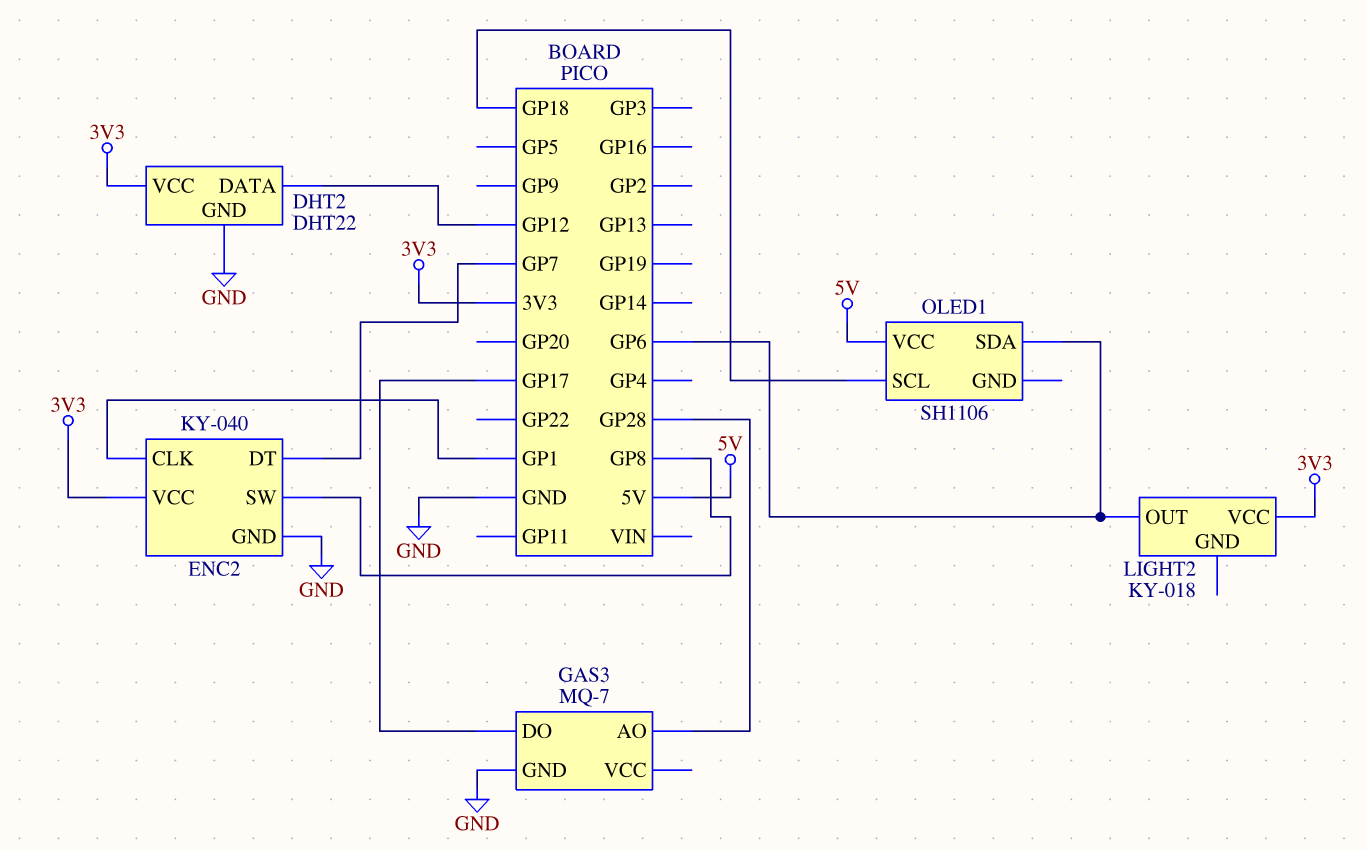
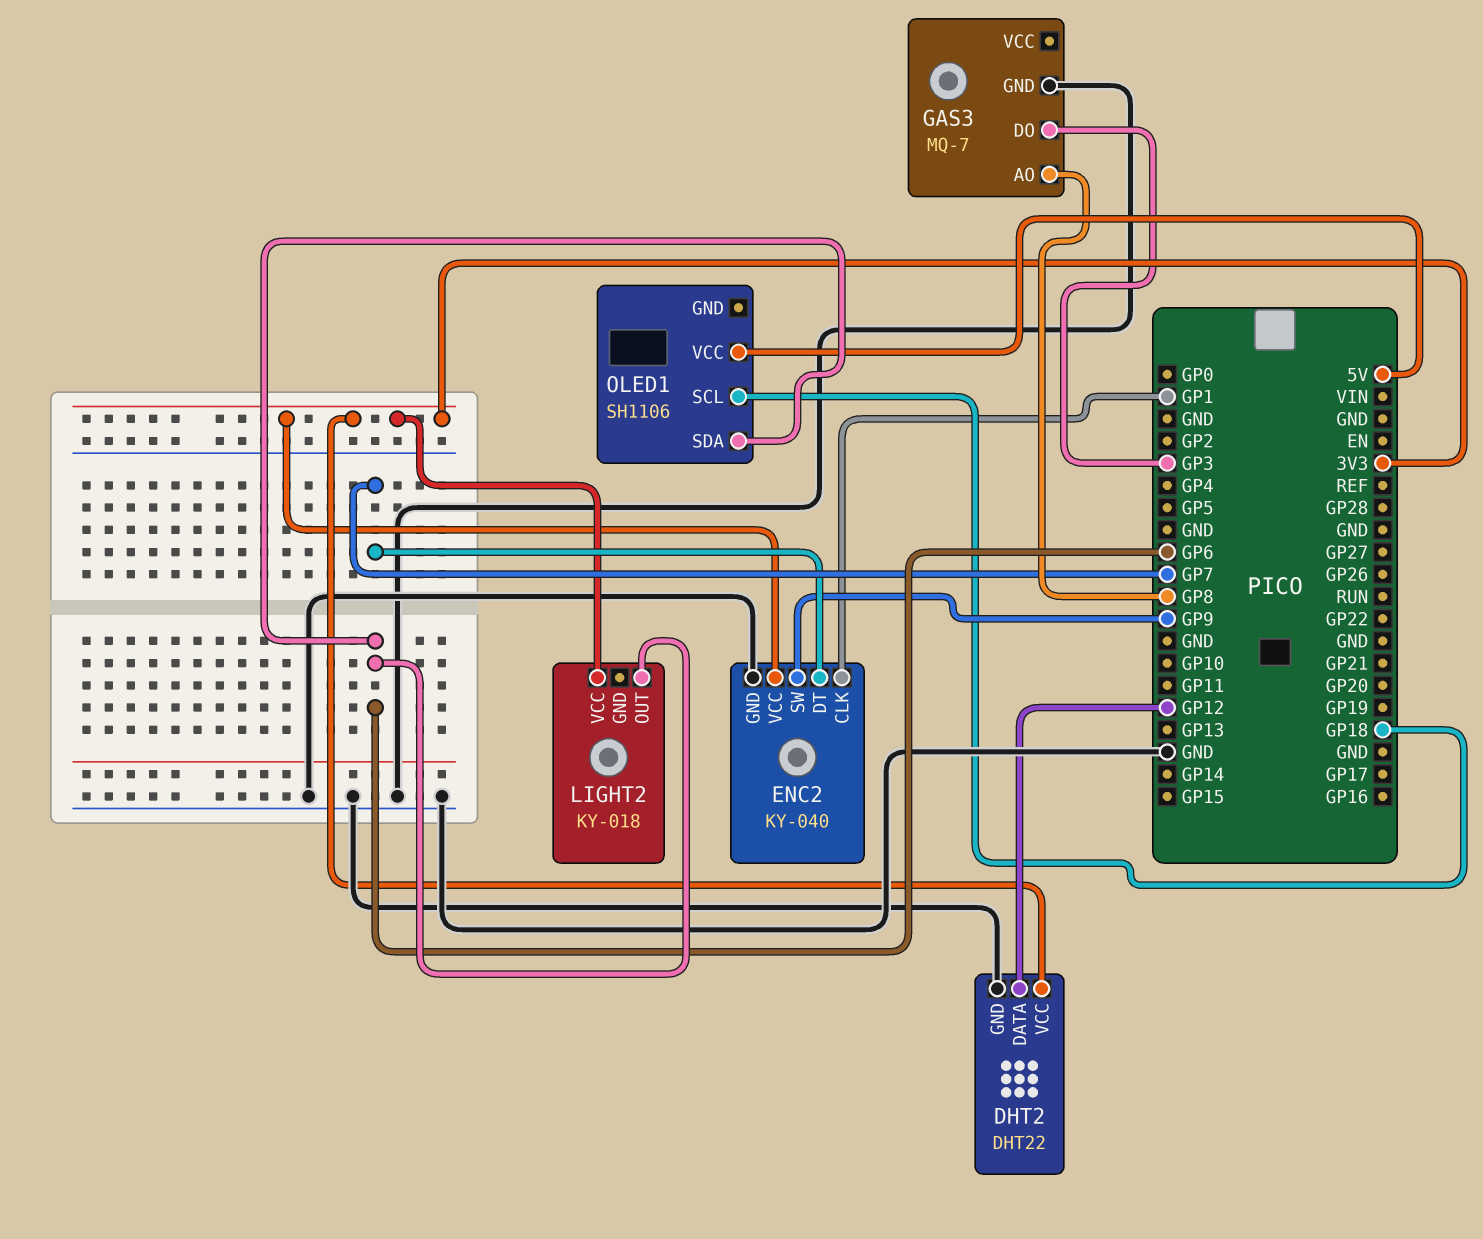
ENC2 pin SW: GP8 -> GP9
GAS3 pin AO: GP28 -> GP8
GAS3 pin DO: GP17 -> GP3

